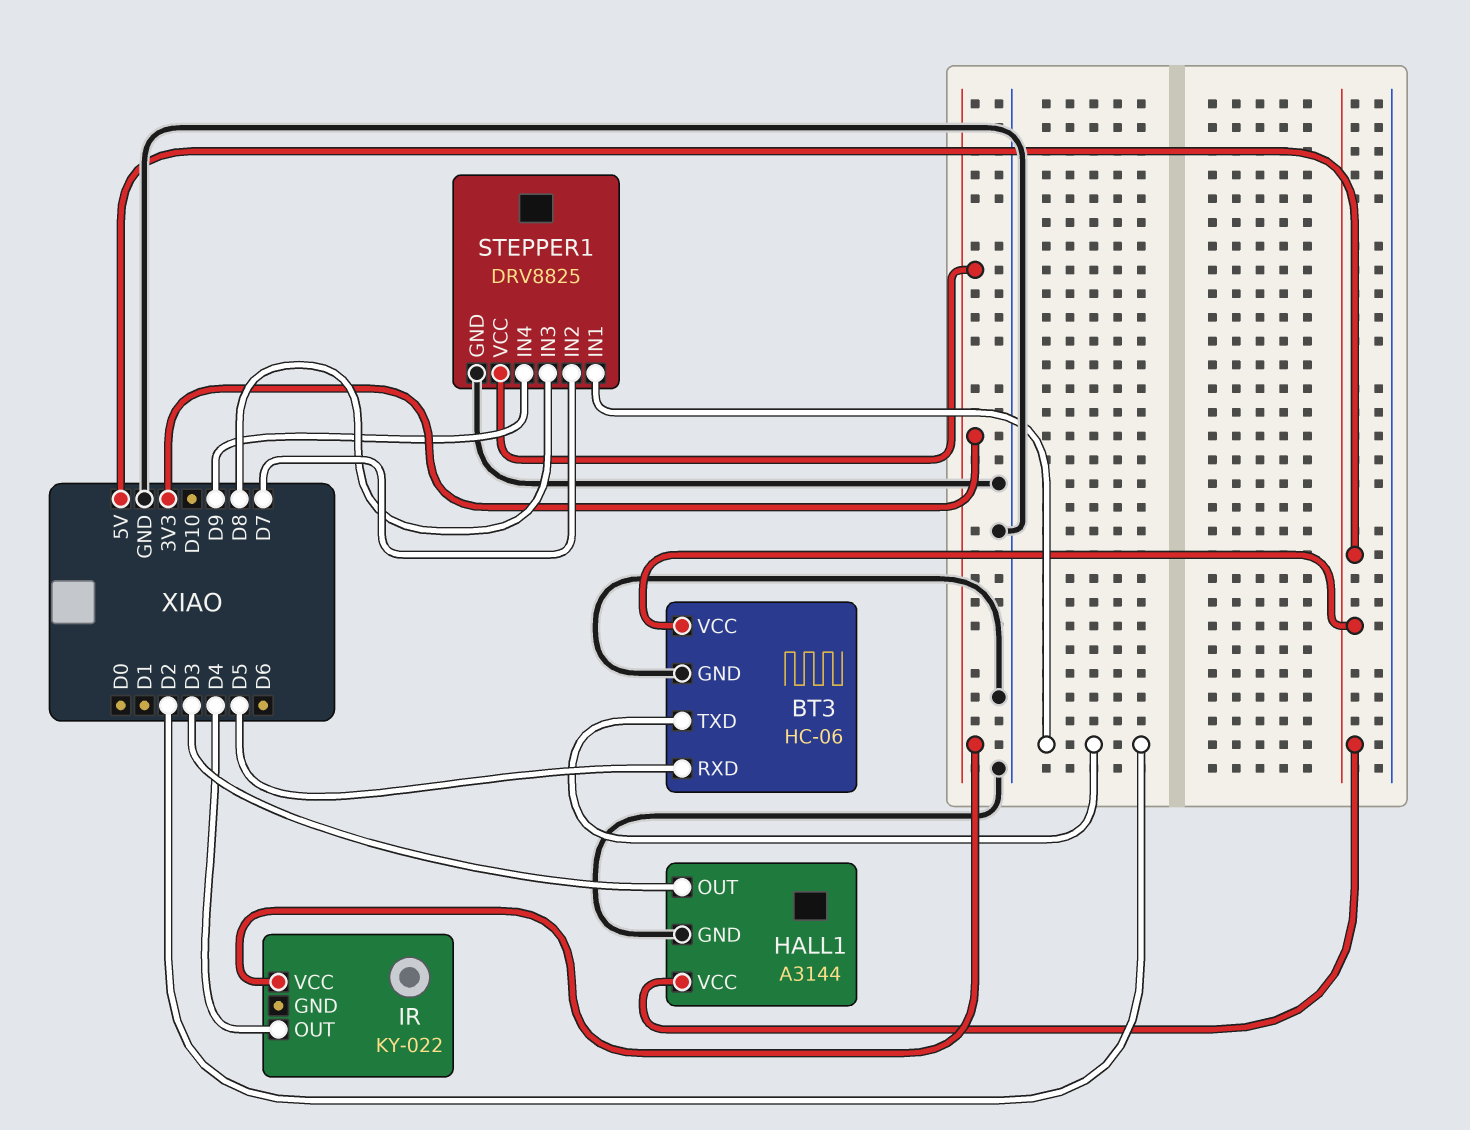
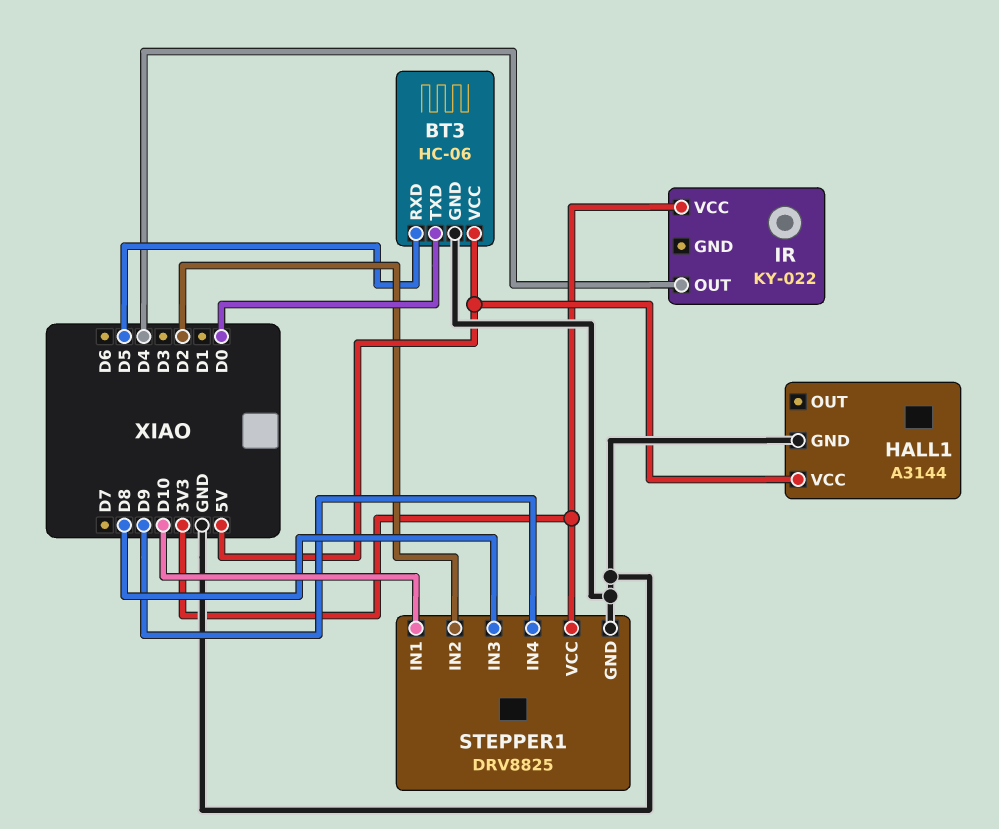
BT3 pin TXD: D2 -> D0
HALL1 pin OUT: D3 -> none
STEPPER1 pin IN1: D2 -> D10
STEPPER1 pin IN2: D7 -> D2

